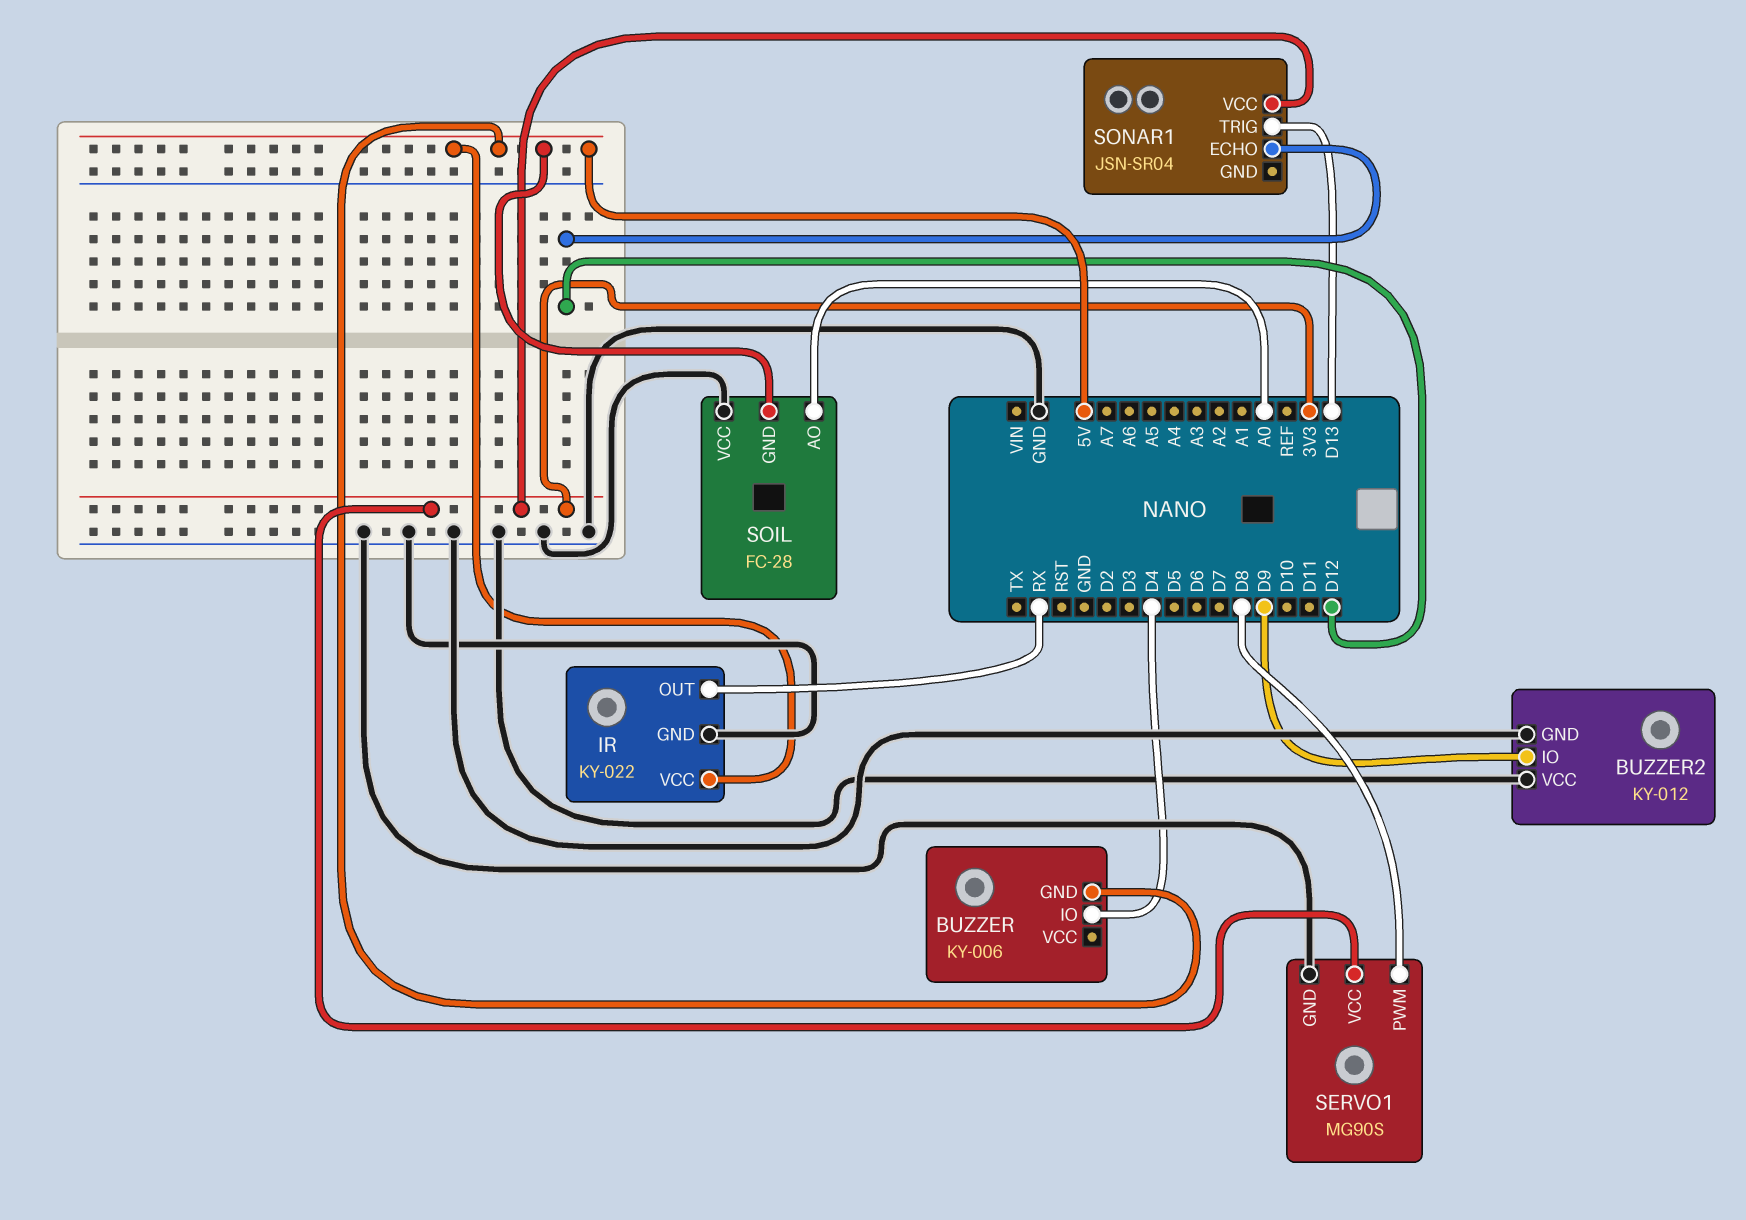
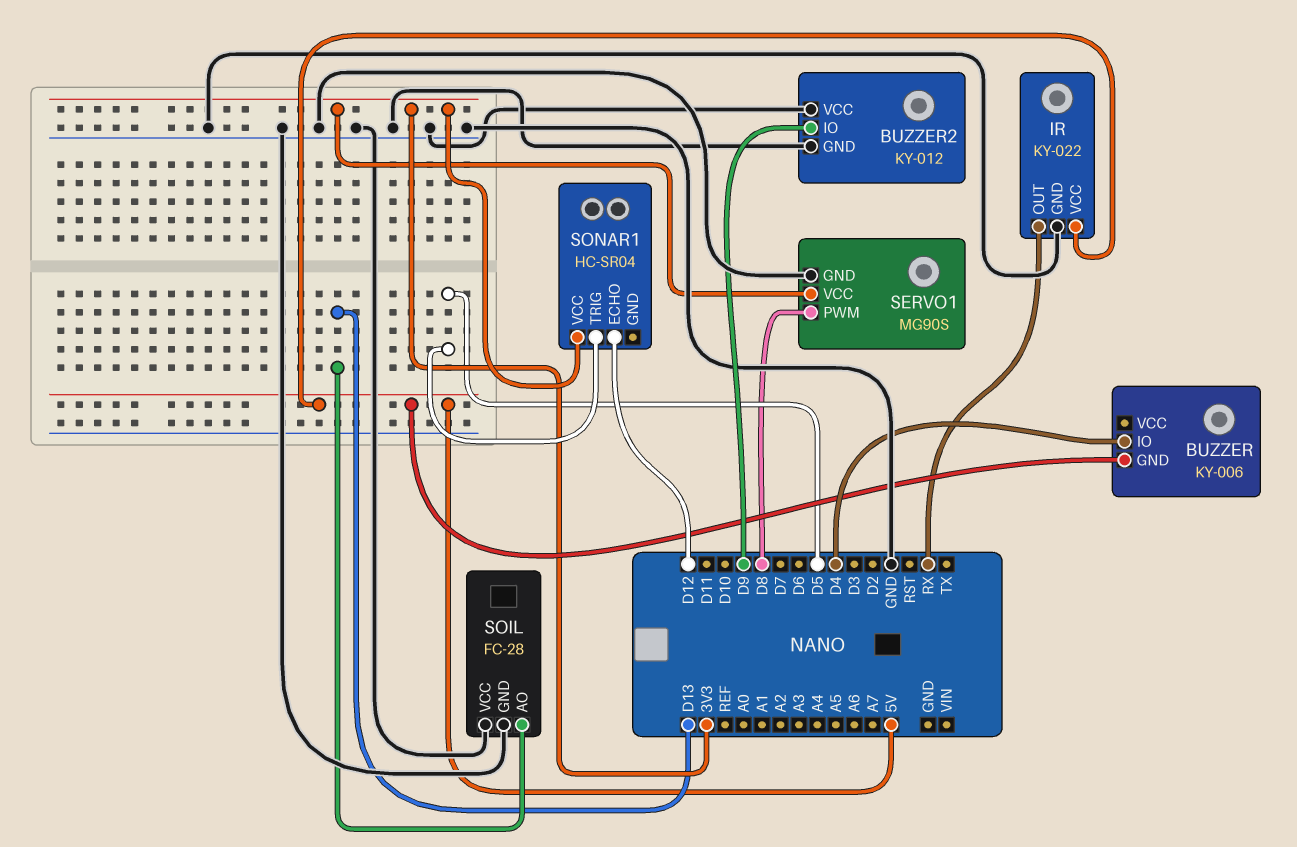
SOIL pin AO: A0 -> D13
SOIL pin GND: 5V -> GND
SONAR1: JSN-SR04 -> HC-SR04
SONAR1 pin TRIG: D13 -> D5

